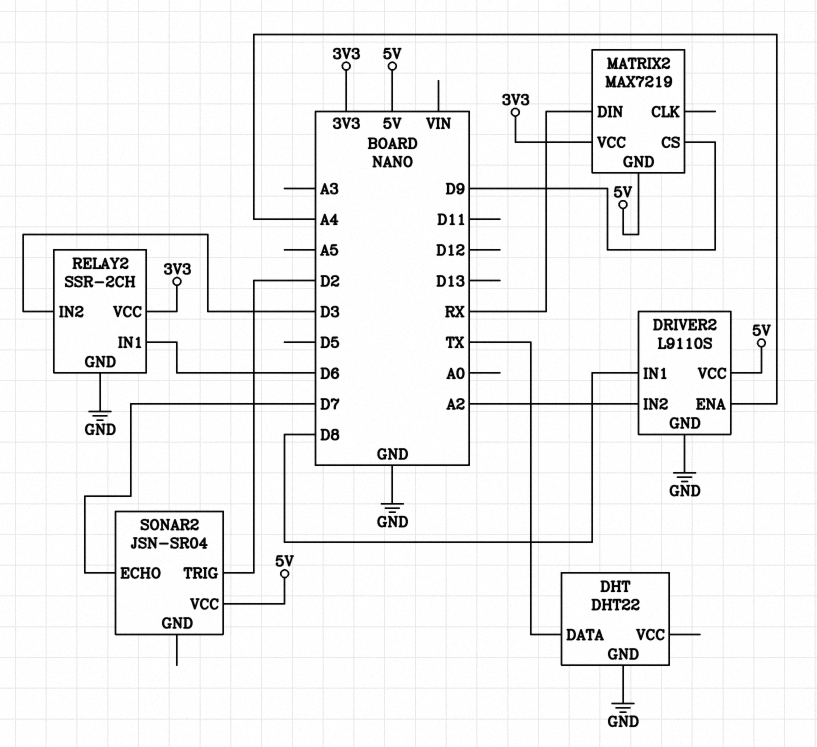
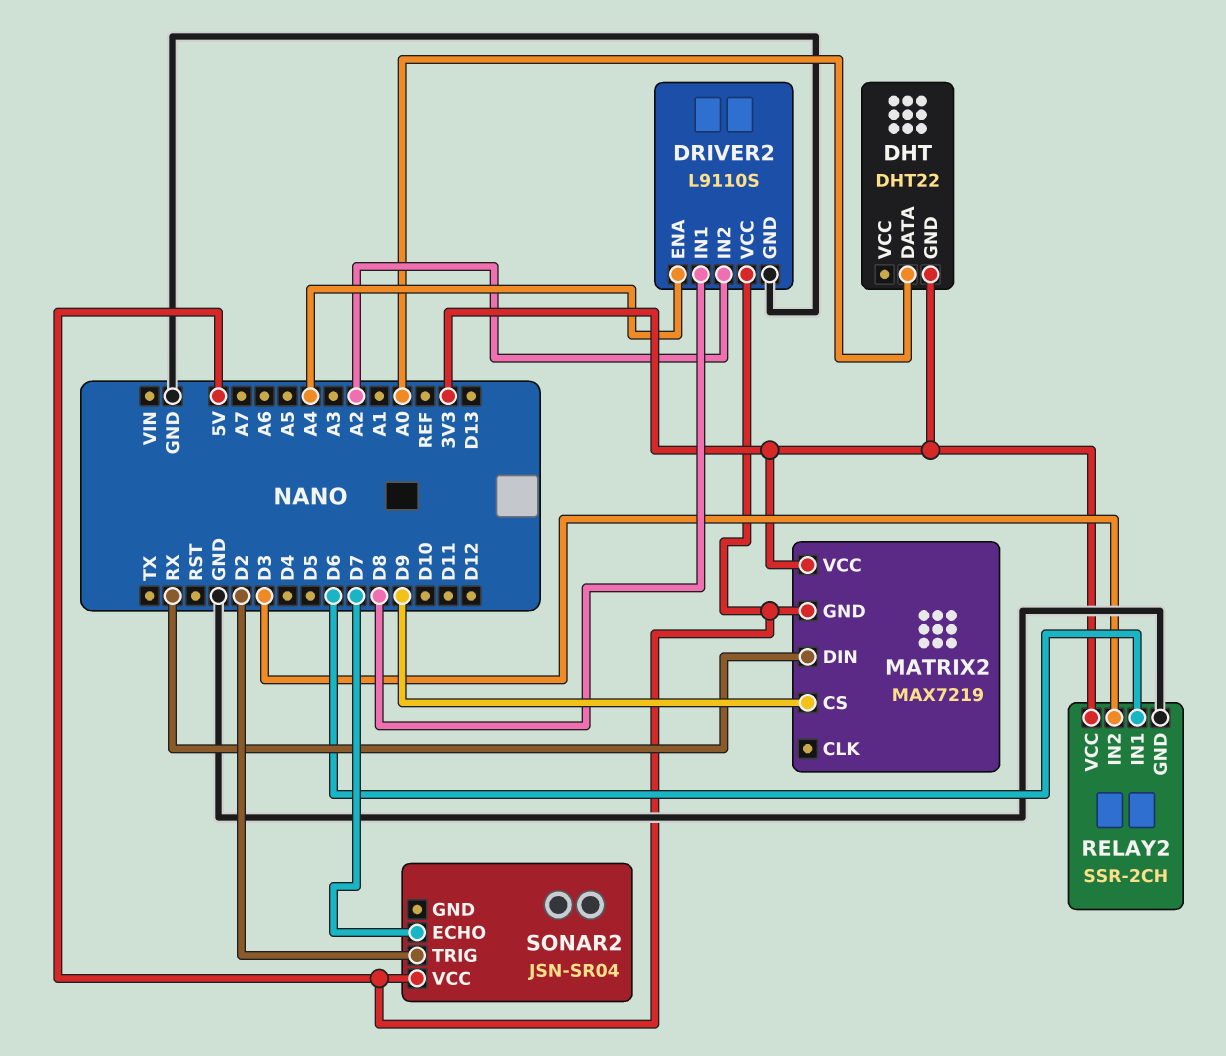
DHT pin DATA: TX -> A0
DHT pin GND: GND -> 3V3

